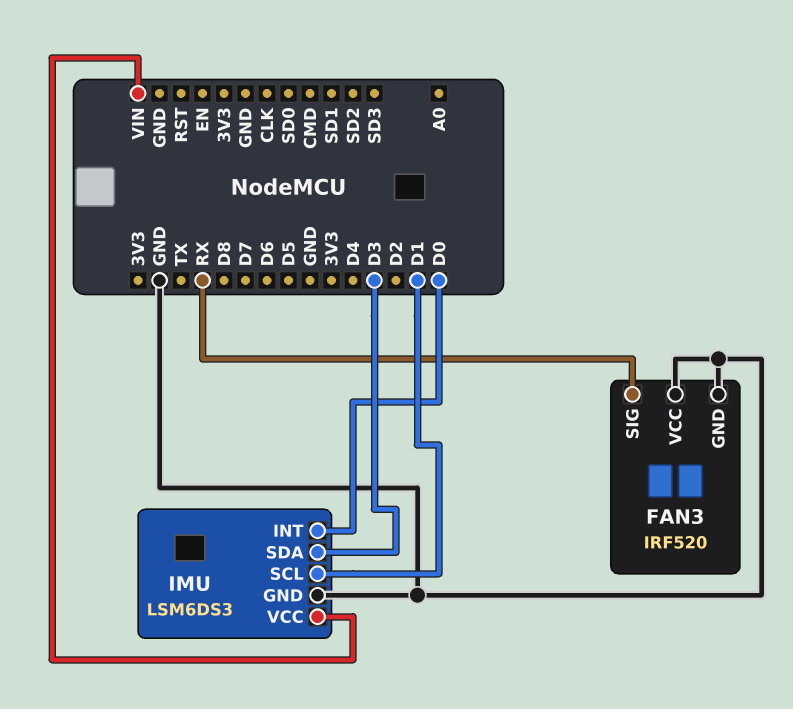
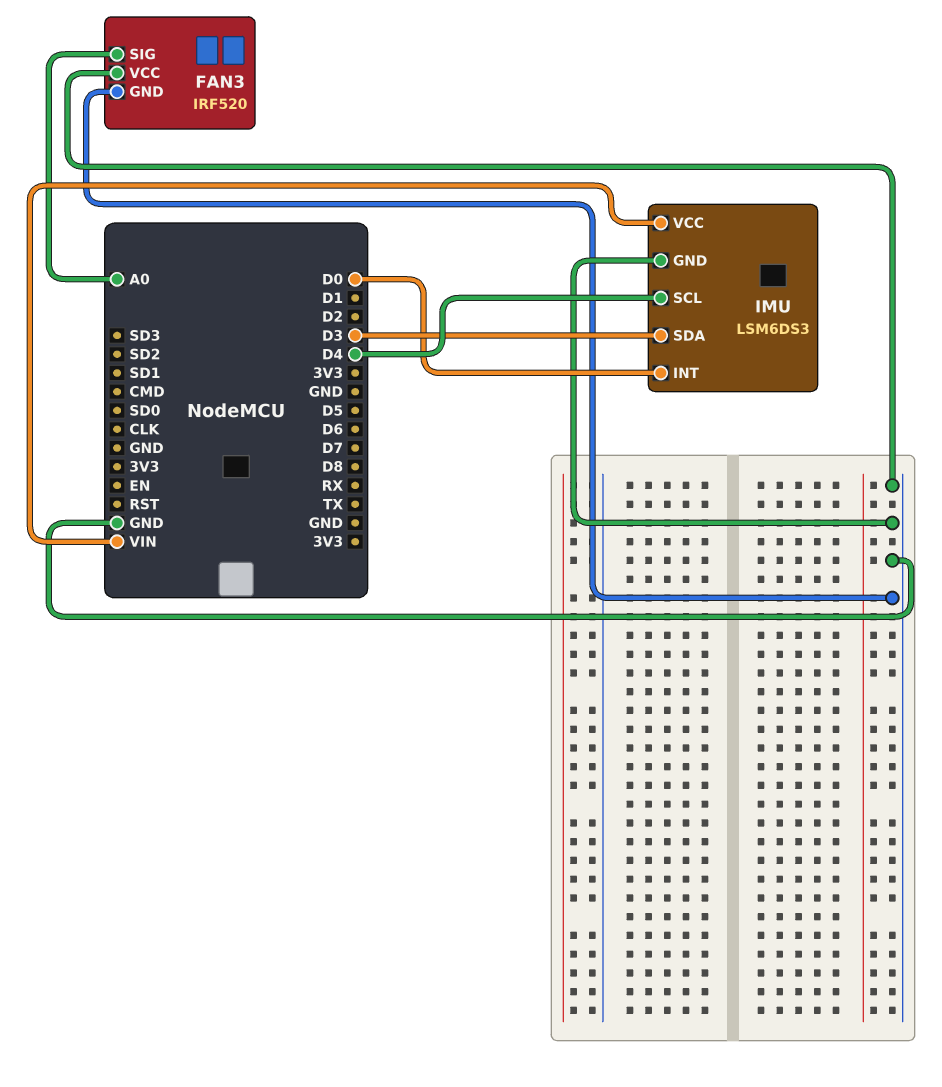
FAN3 pin SIG: RX -> A0
IMU pin SCL: D1 -> D4

